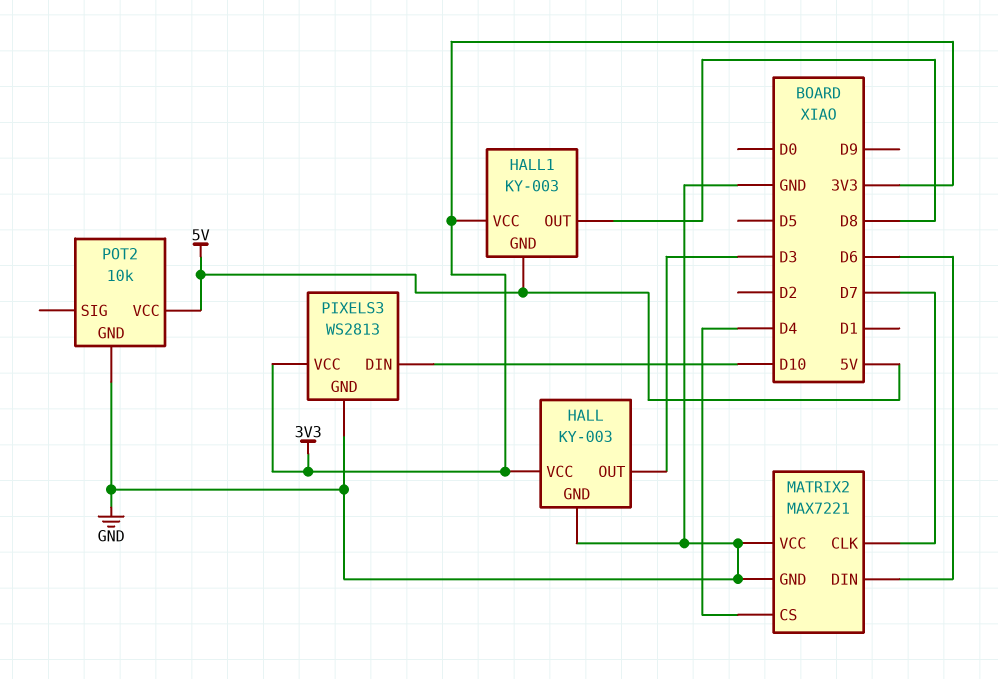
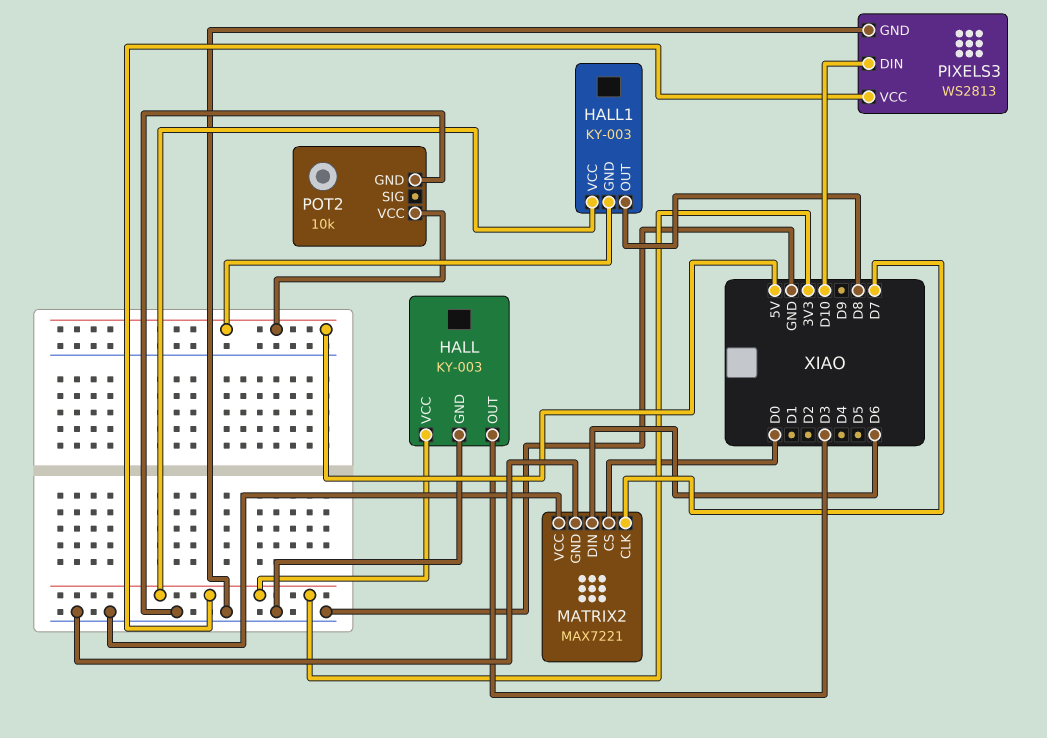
MATRIX2 pin CS: D4 -> D0

